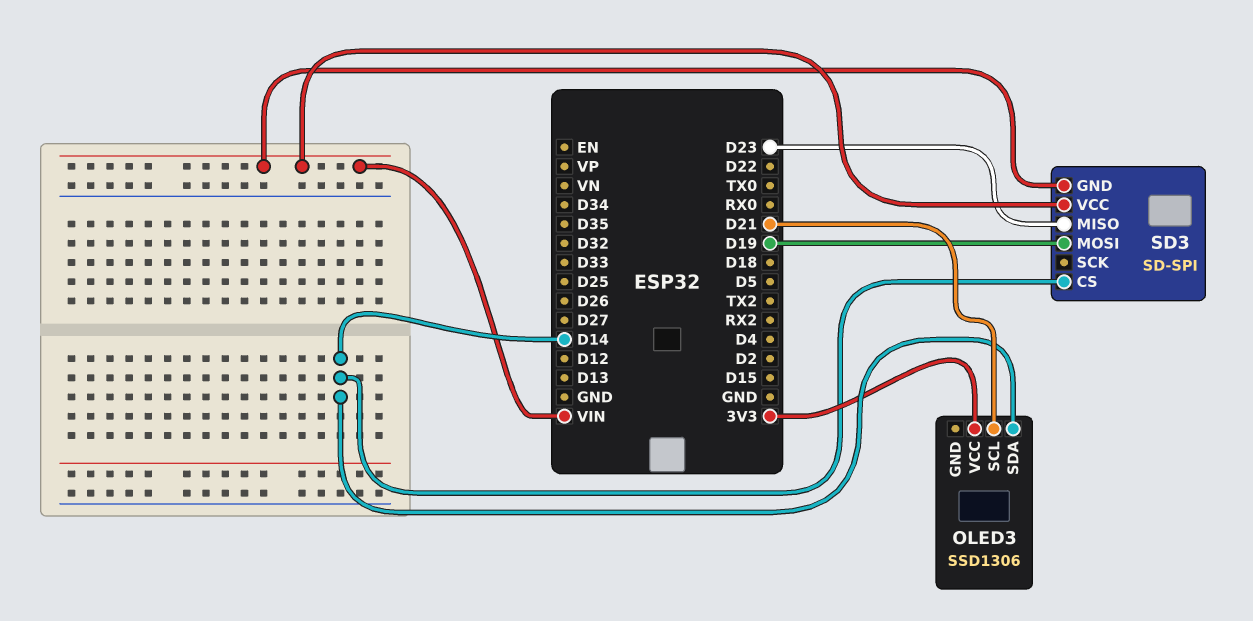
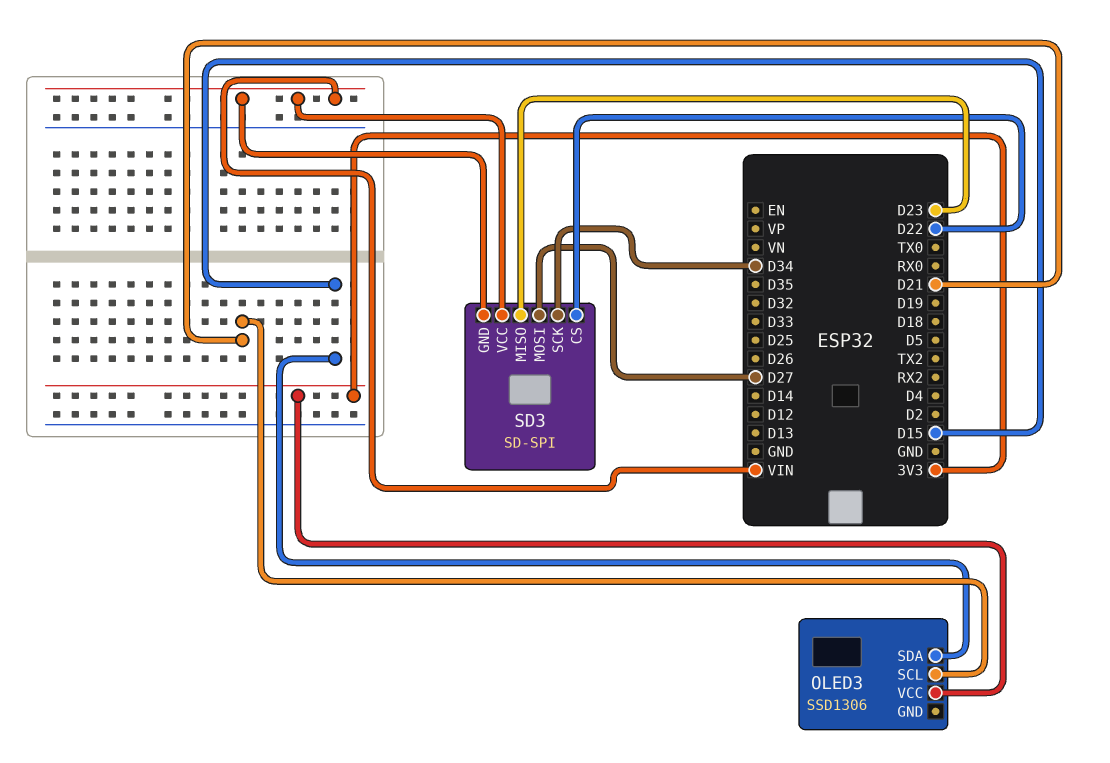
OLED3 pin SDA: D14 -> D15
SD3 pin CS: D14 -> D22
SD3 pin MOSI: D19 -> D27
SD3 pin SCK: none -> D34

